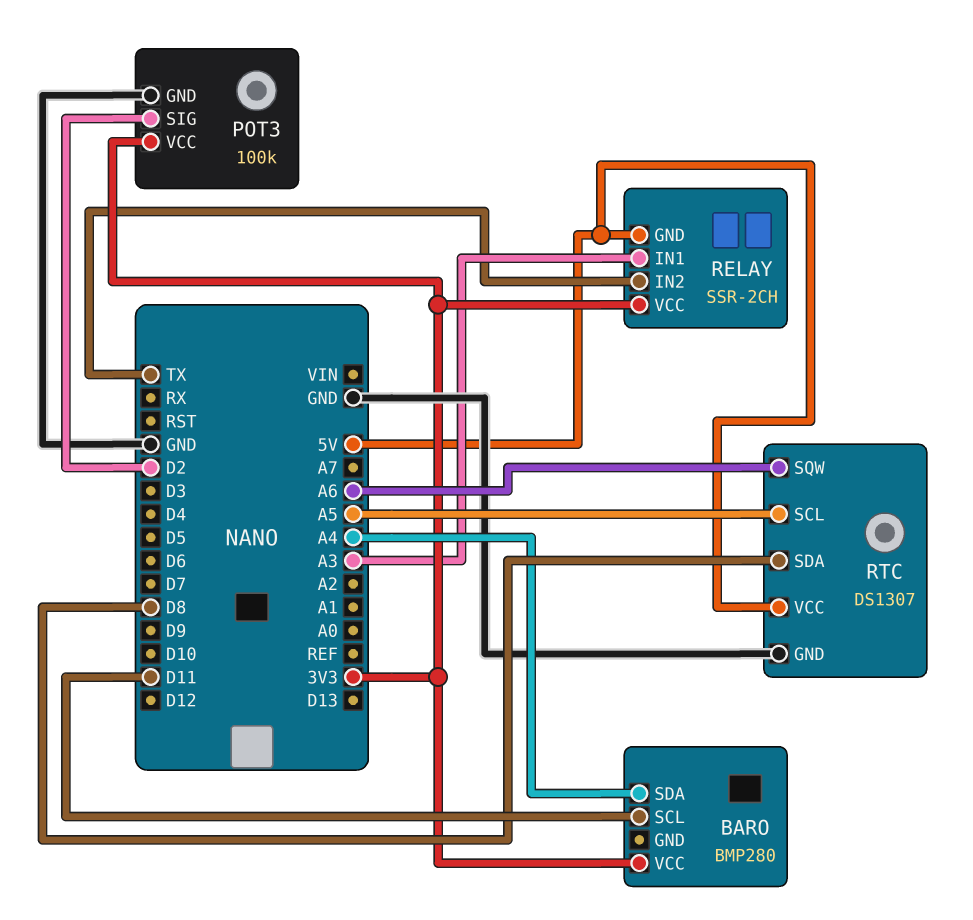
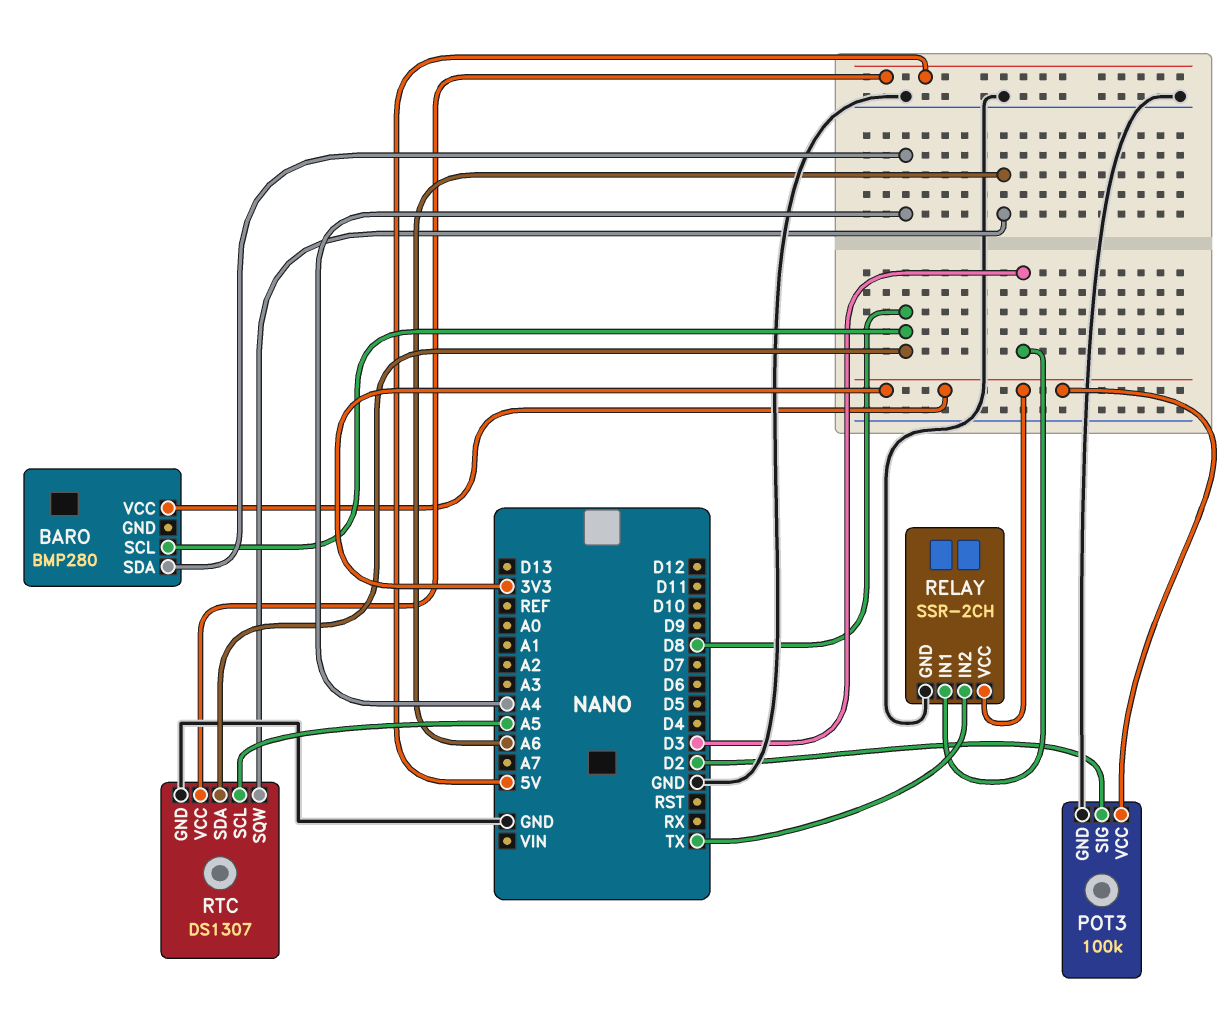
BARO pin SCL: D11 -> D8
RELAY pin GND: 5V -> GND
RELAY pin IN1: A3 -> D3

